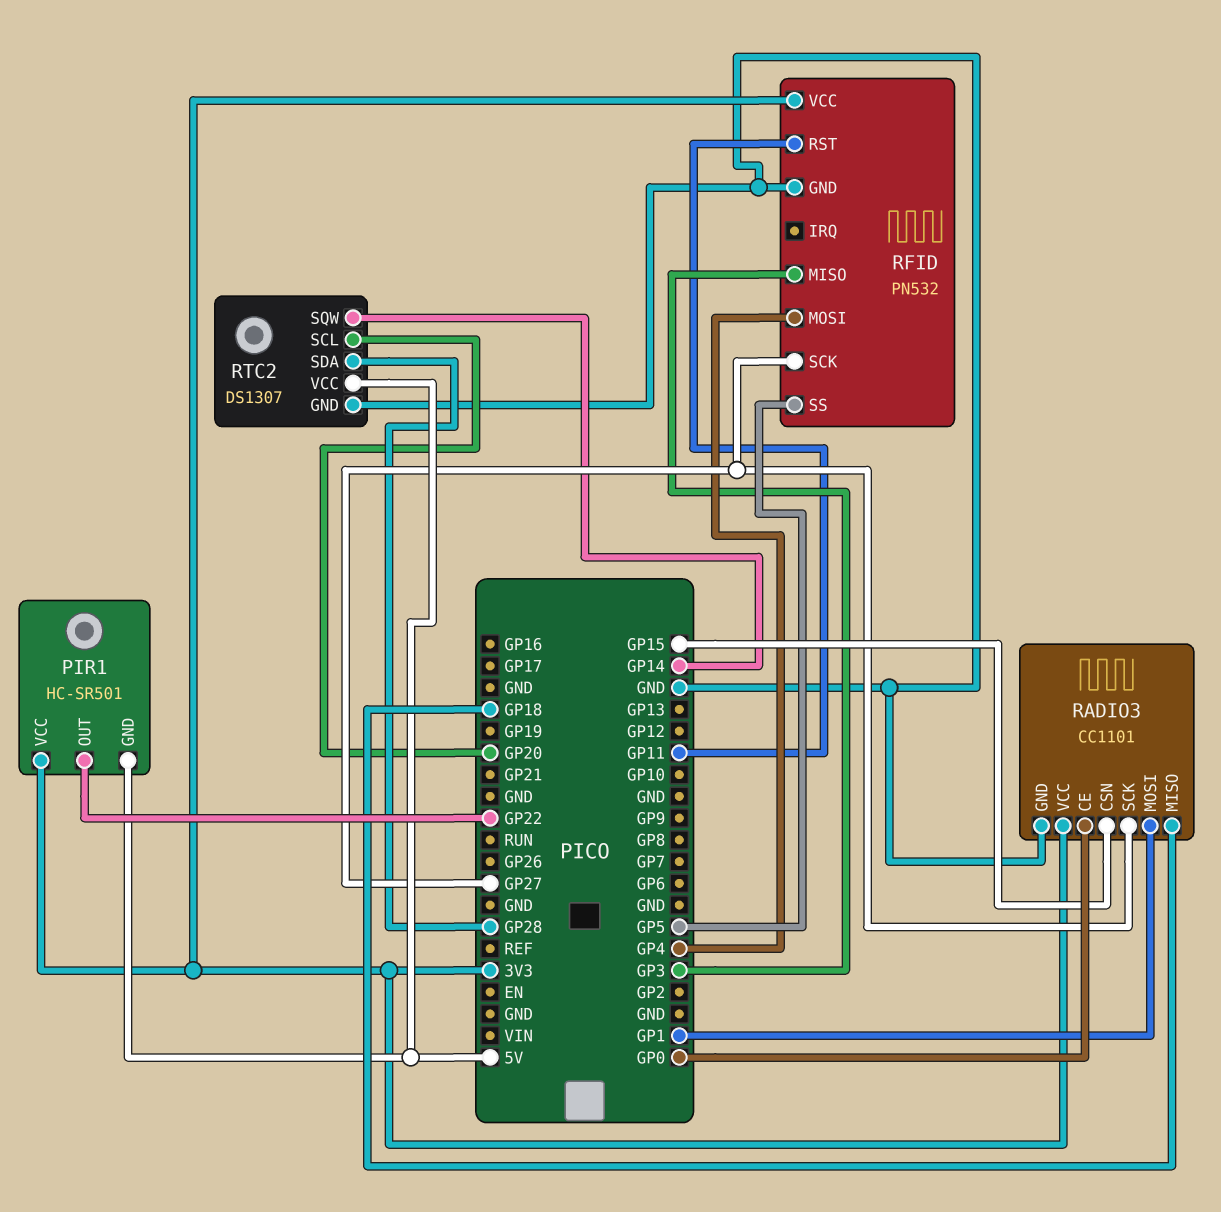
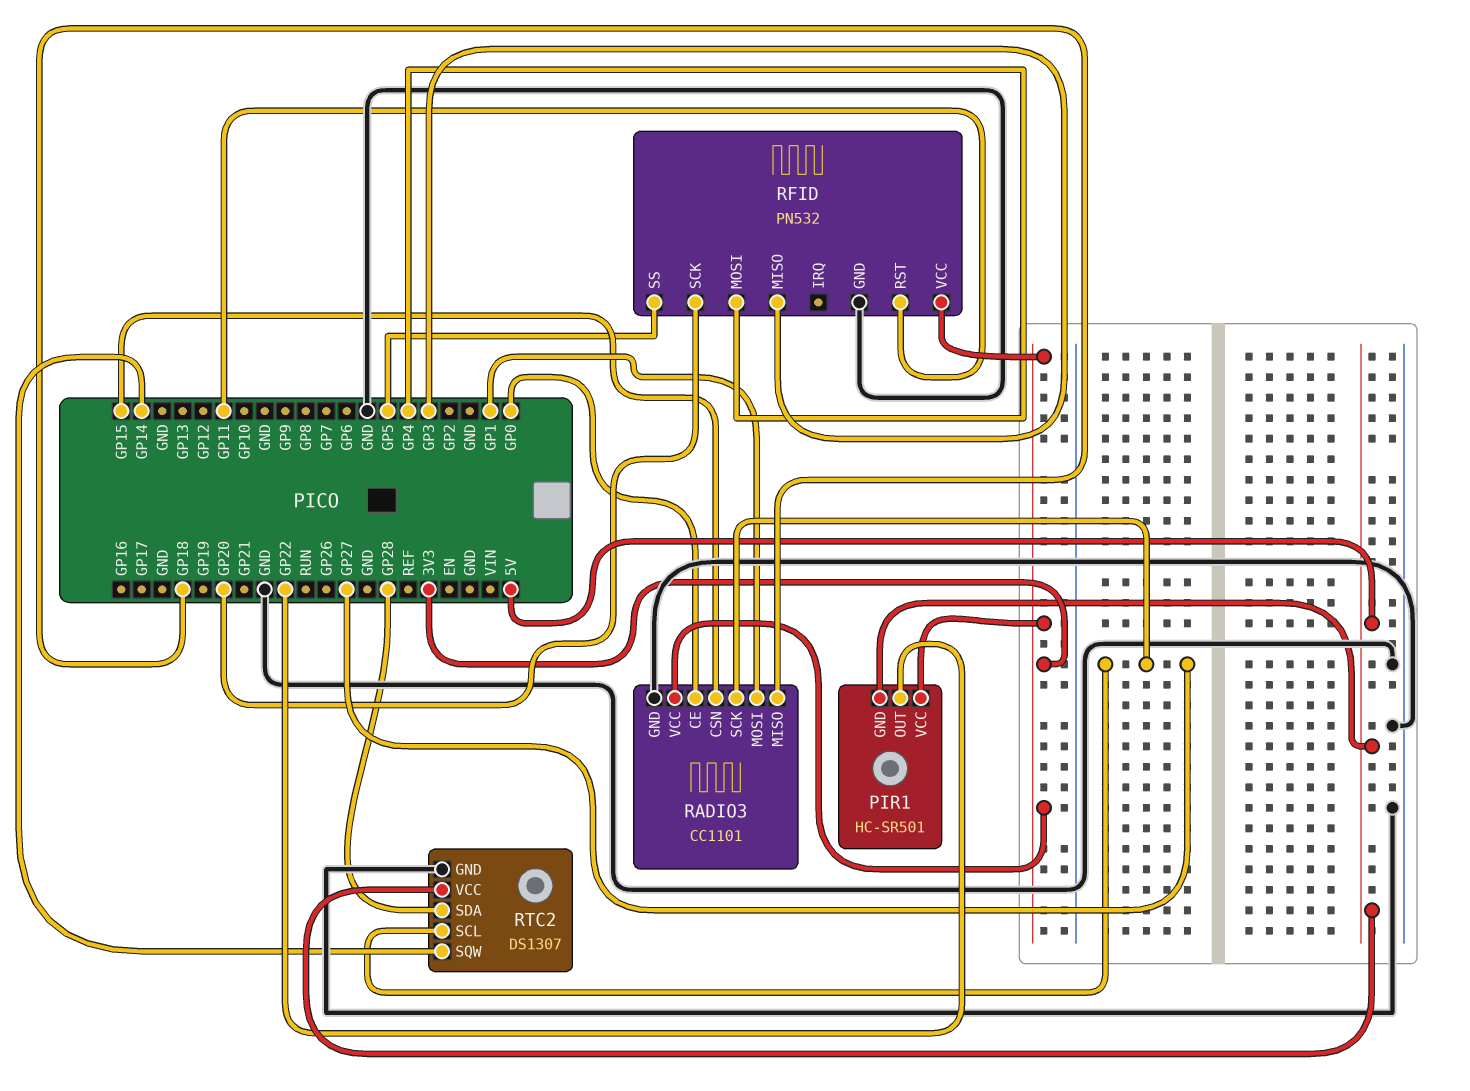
RFID pin SCK: GP27 -> GP20
RTC2 pin SCL: GP20 -> GP27

